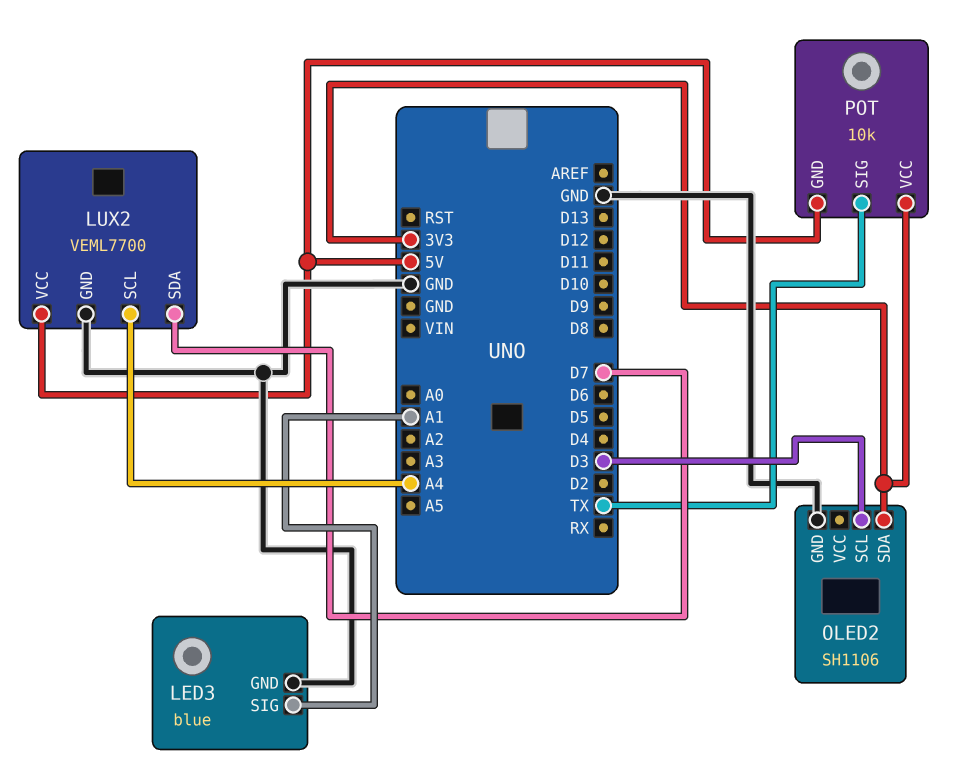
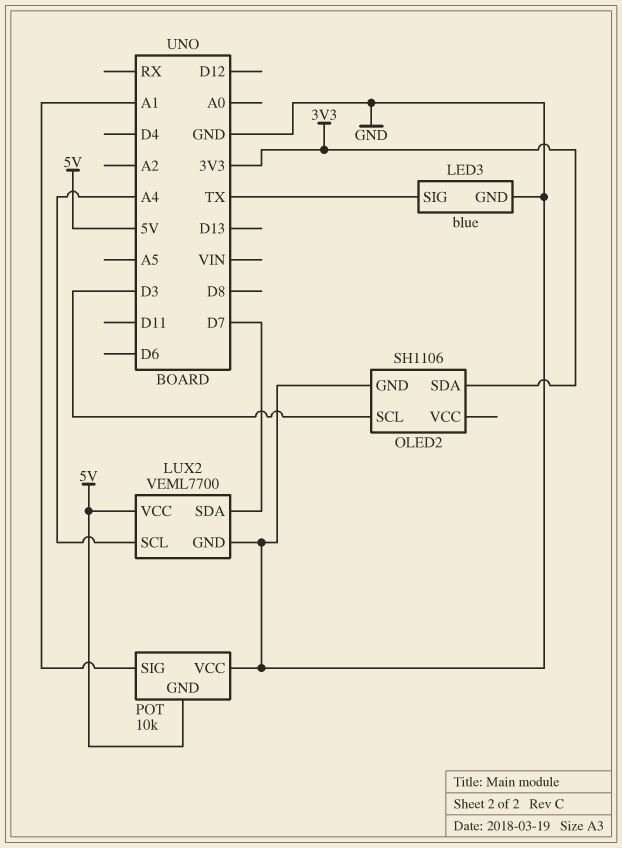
LED3 pin SIG: A1 -> TX
POT pin SIG: TX -> A1
POT pin VCC: 3V3 -> GND

